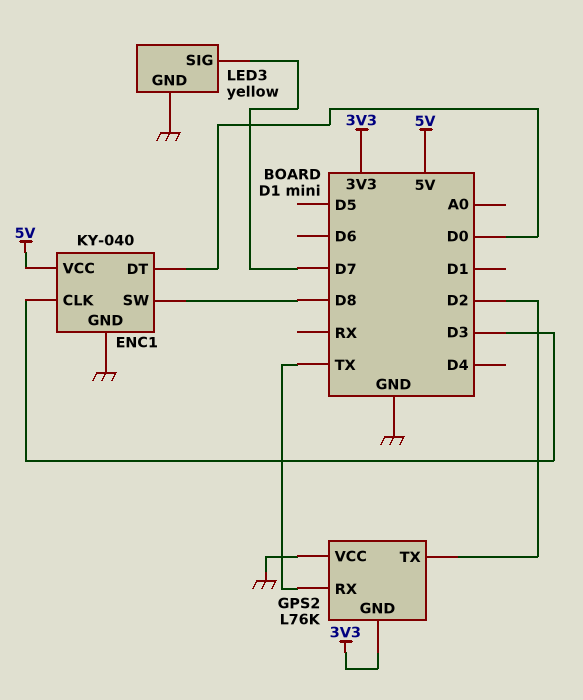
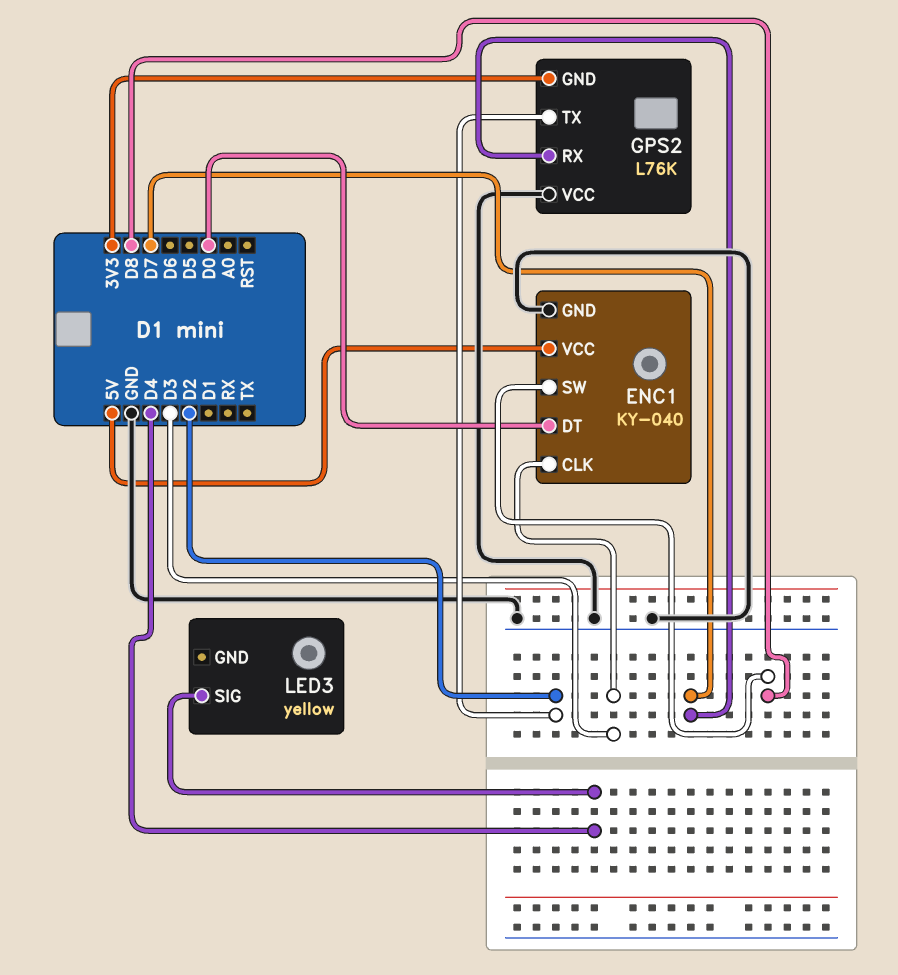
GPS2 pin RX: TX -> D7
LED3 pin GND: GND -> none
LED3 pin SIG: D7 -> D4

